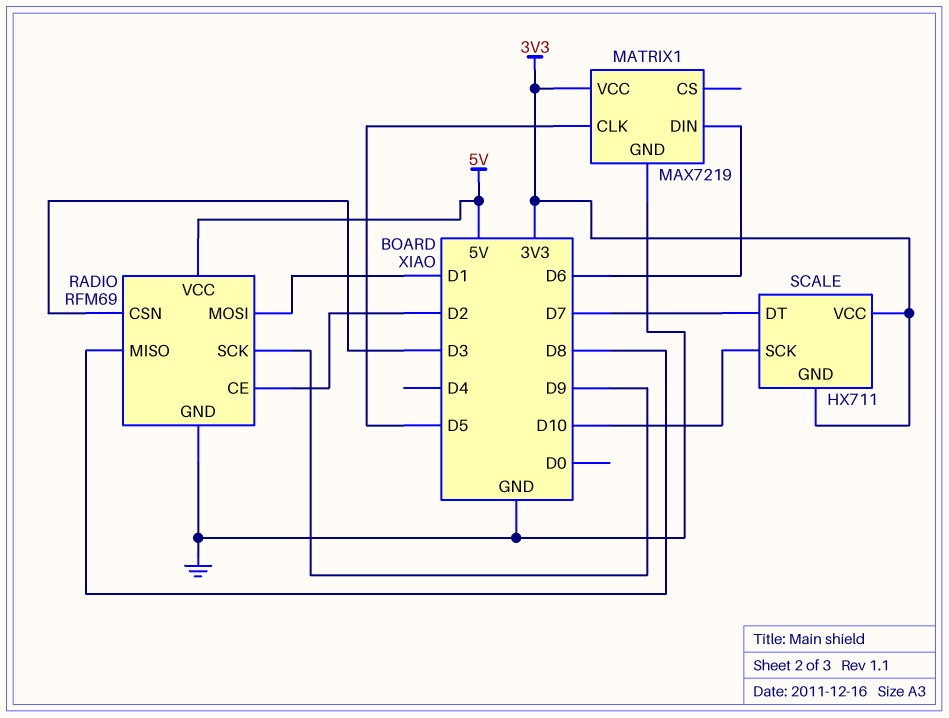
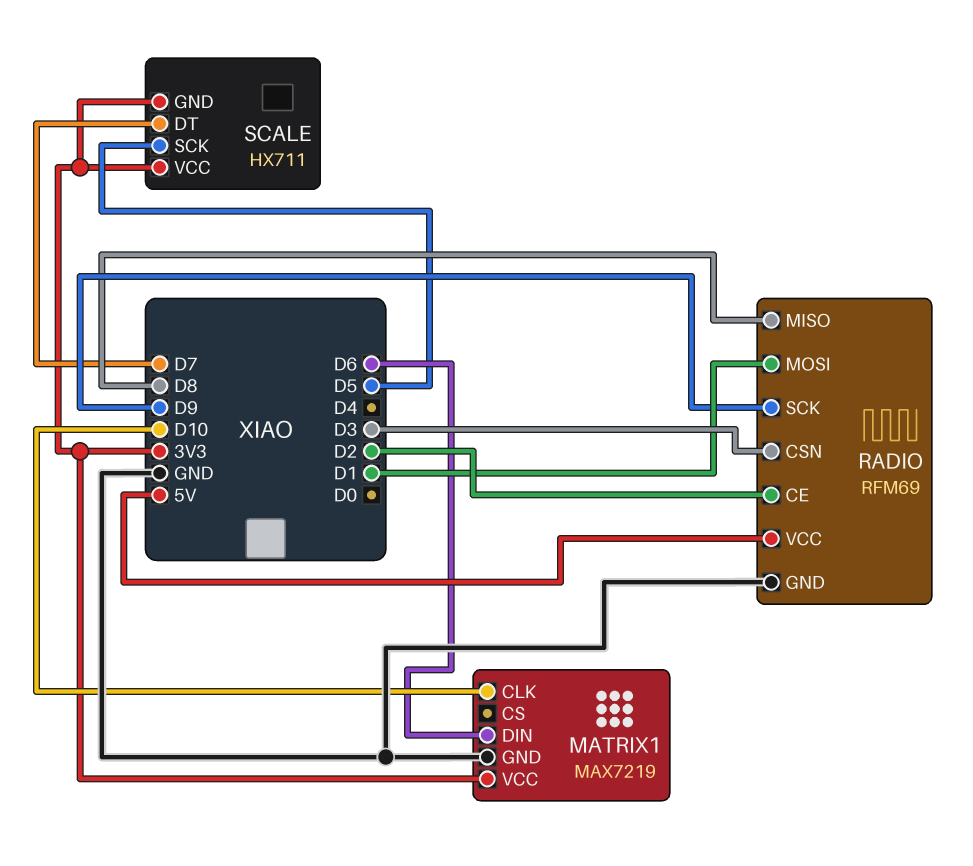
MATRIX1 pin CLK: D5 -> D10
SCALE pin SCK: D10 -> D5

